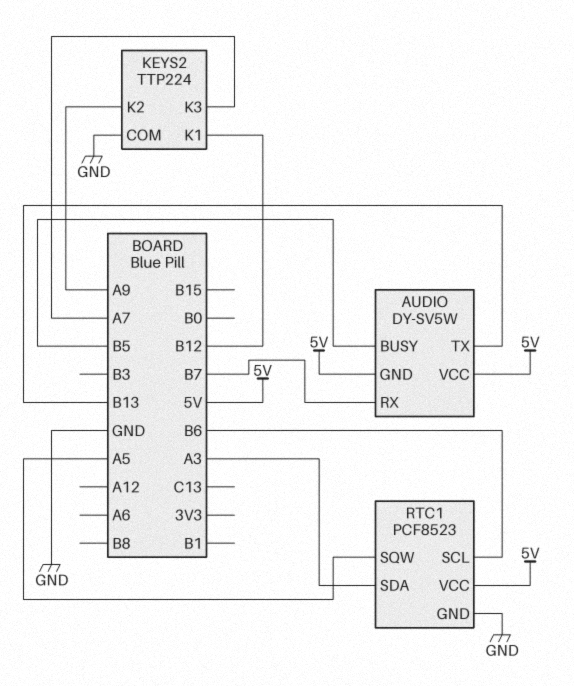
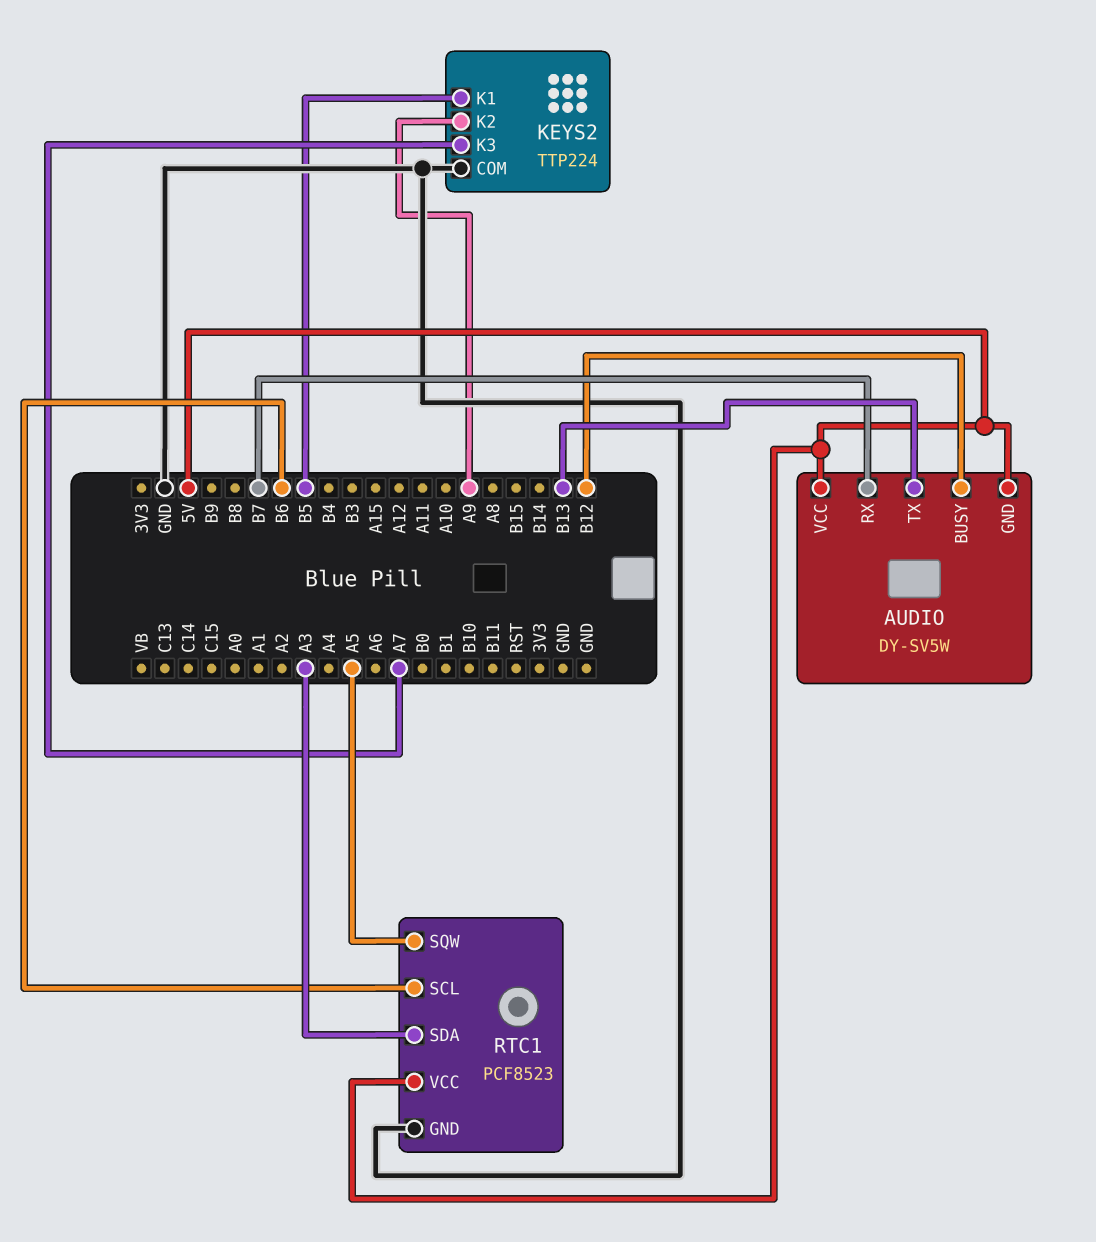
AUDIO pin BUSY: B5 -> B12
KEYS2 pin K1: B12 -> B5

